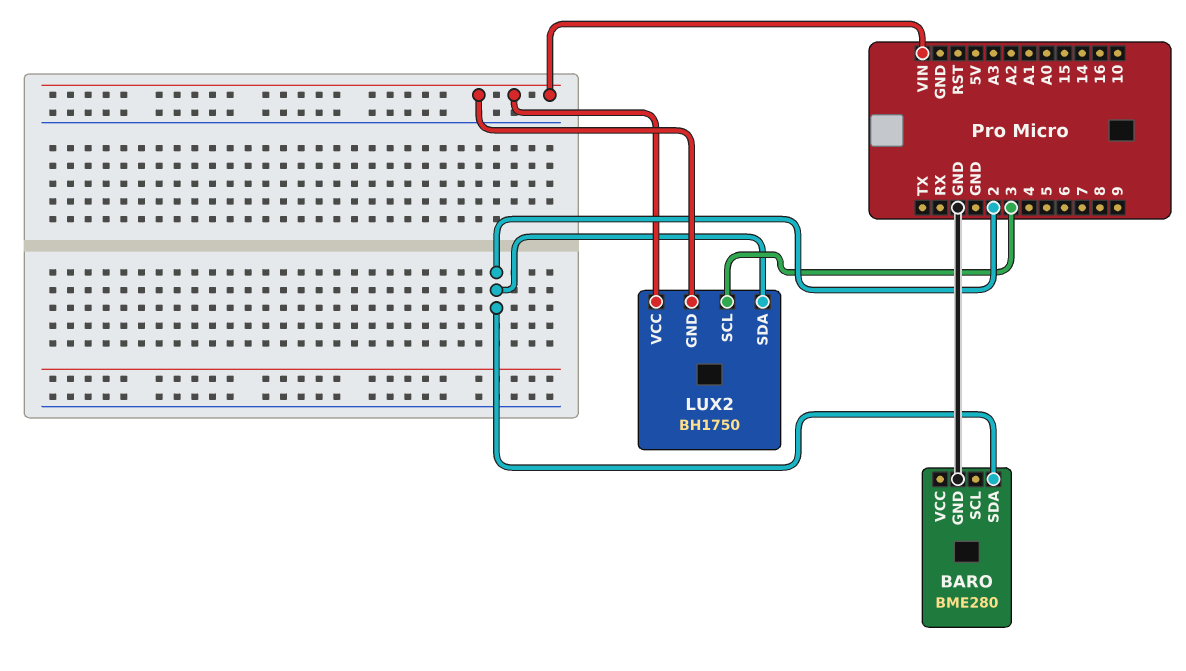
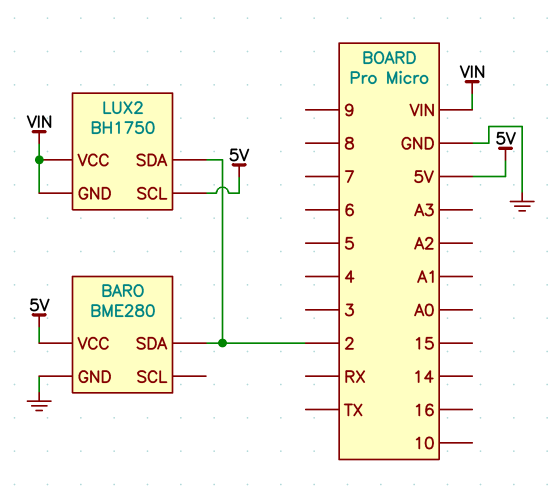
BARO pin VCC: none -> 5V
LUX2 pin SCL: 3 -> 5V

